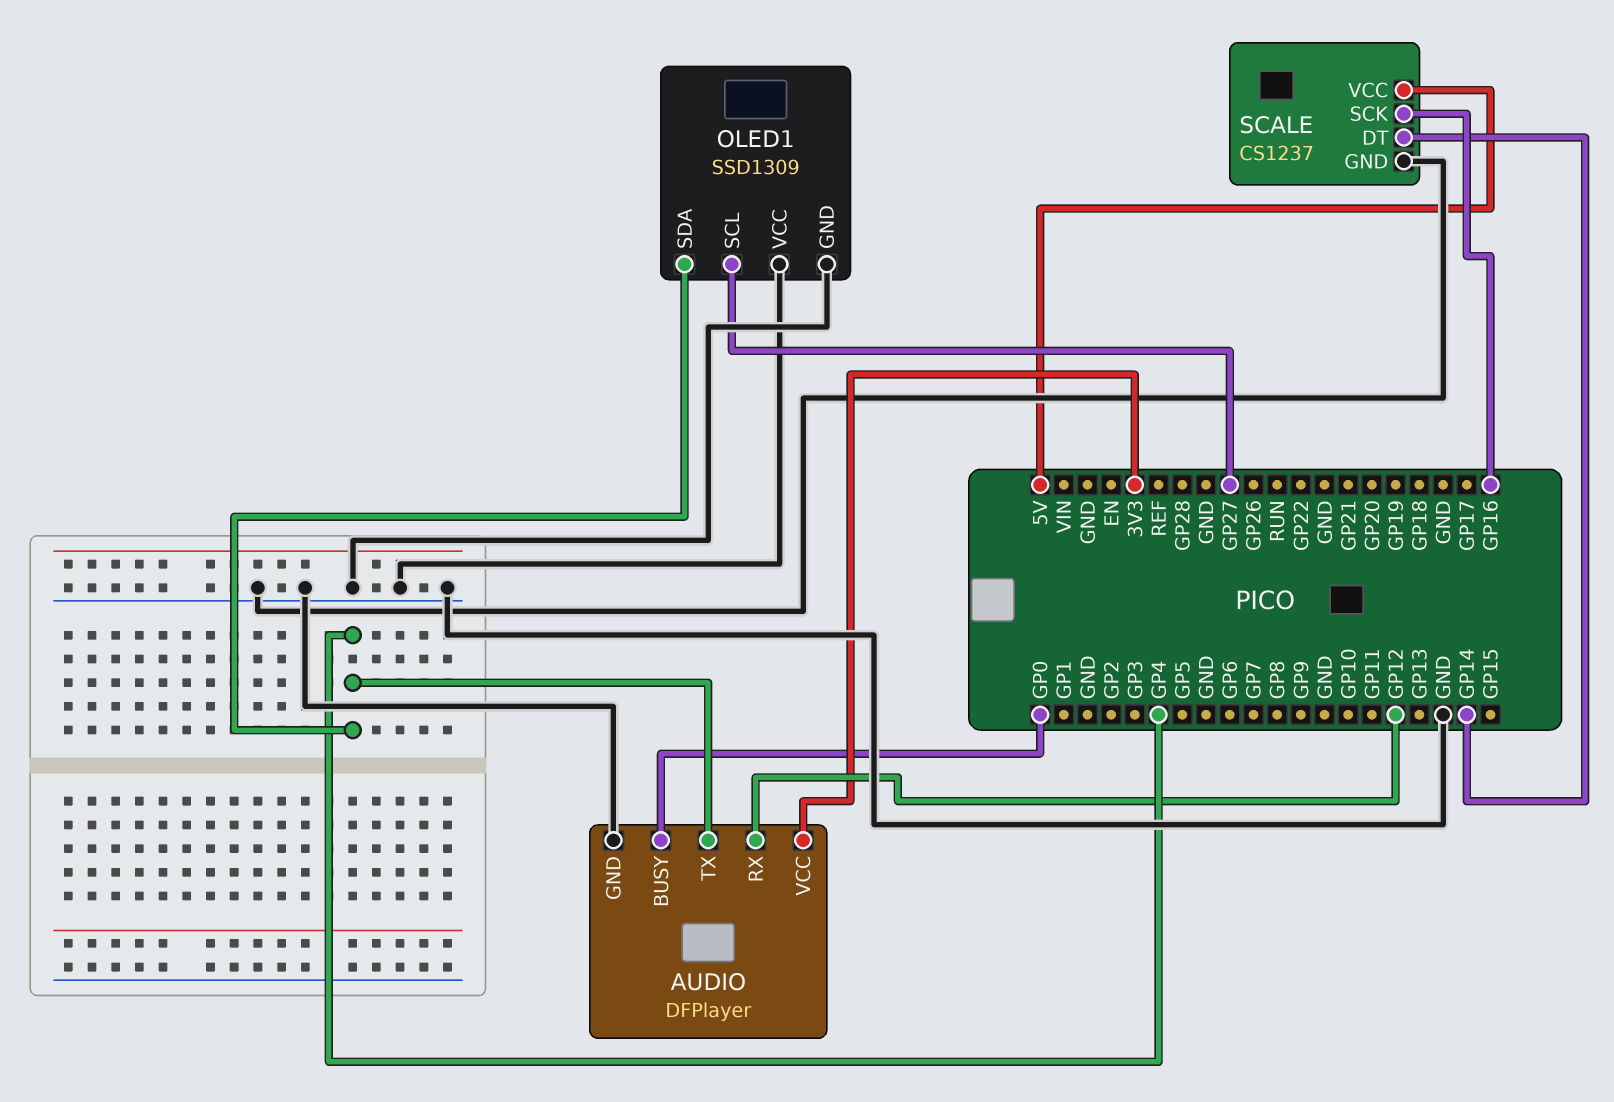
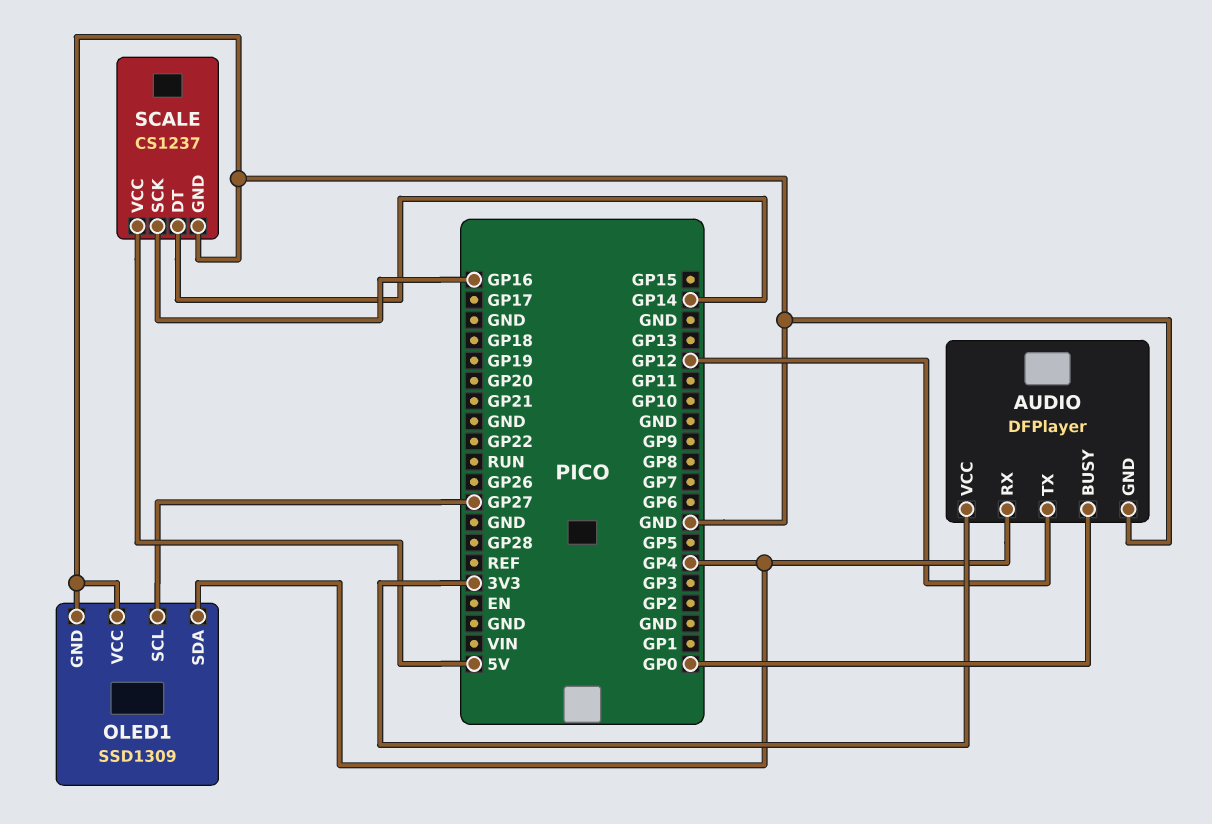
AUDIO pin RX: GP12 -> GP4
AUDIO pin TX: GP4 -> GP12

